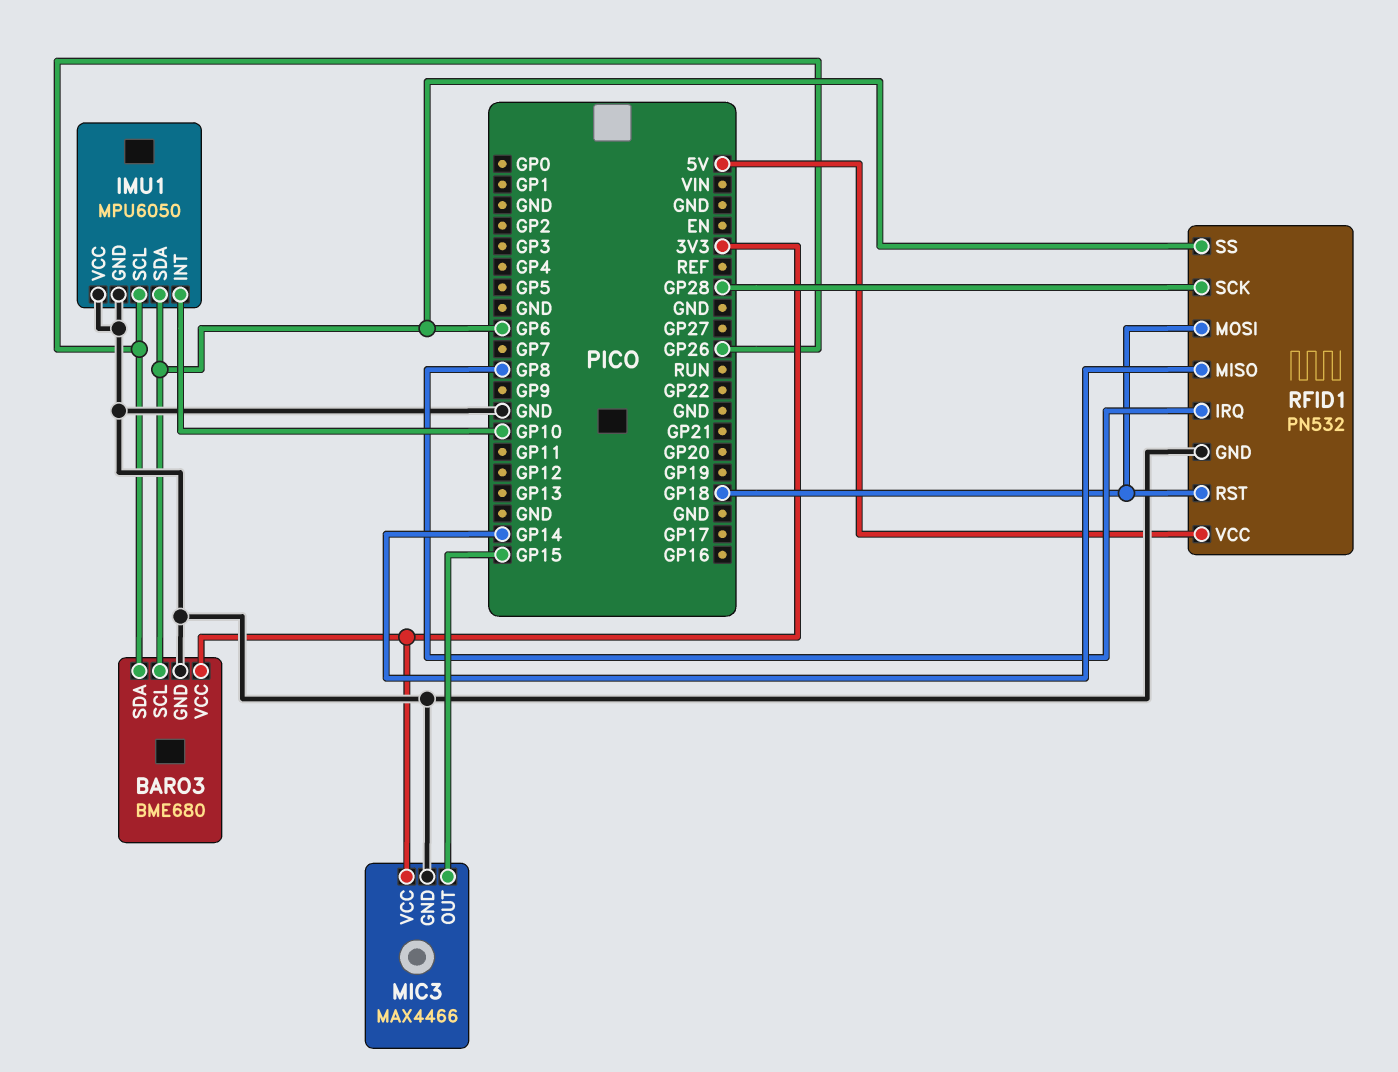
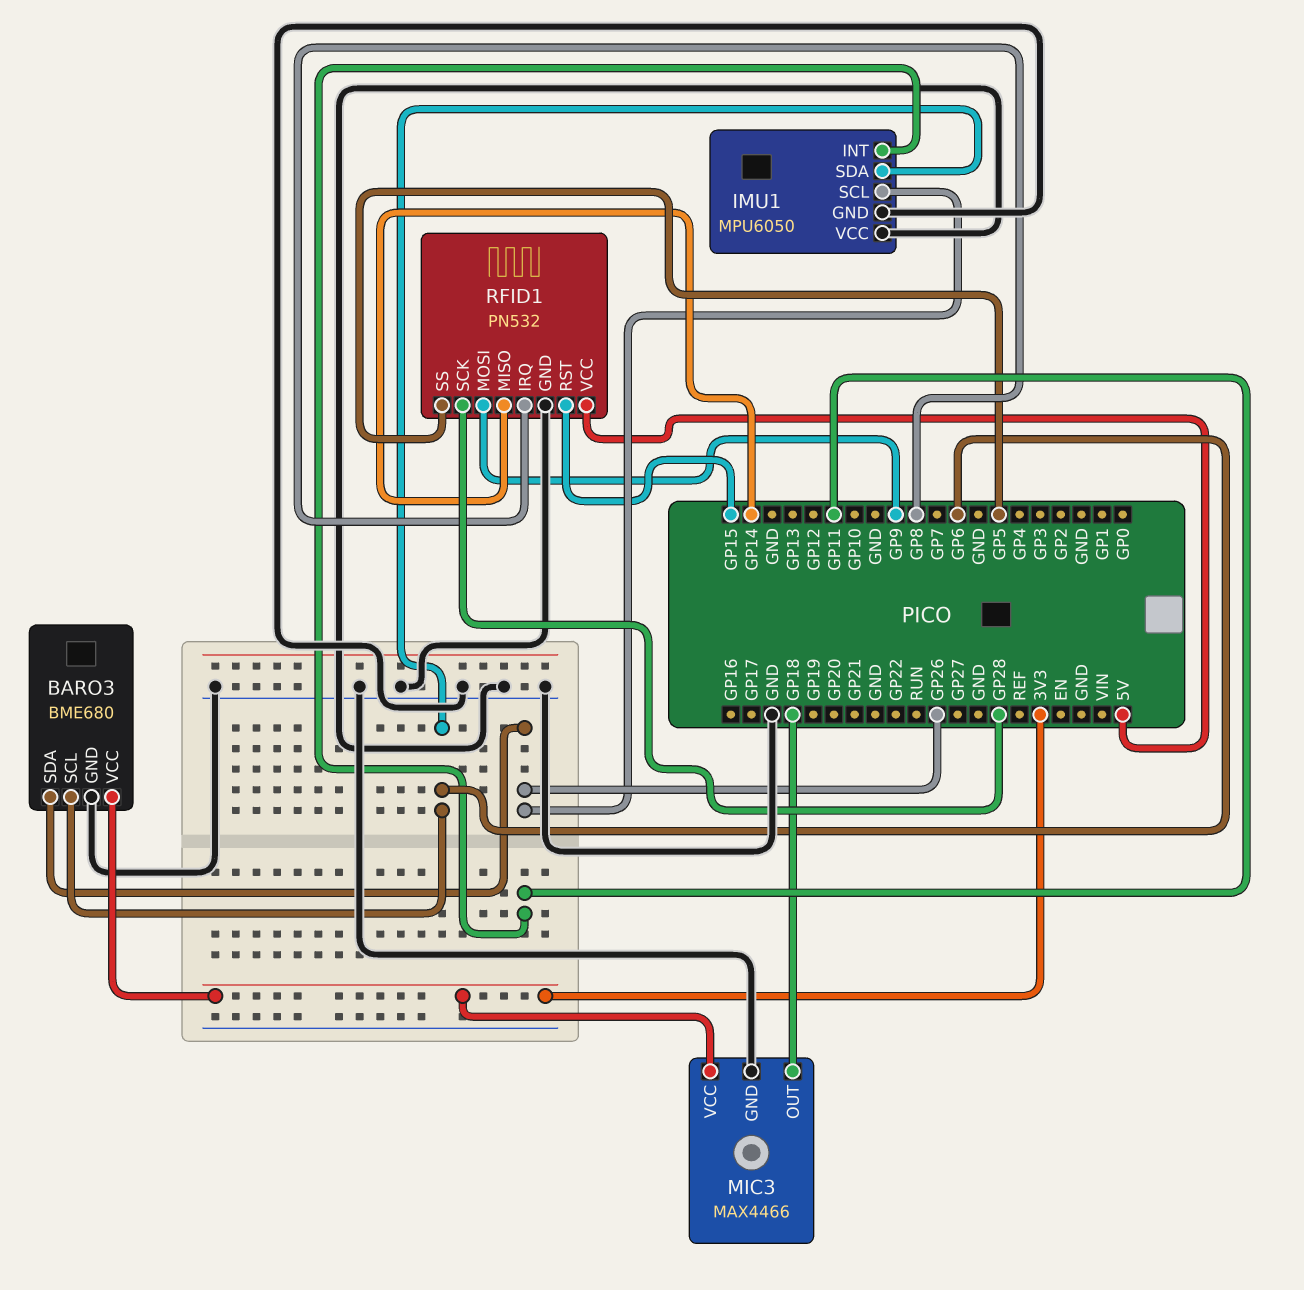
IMU1 pin INT: GP10 -> GP11
MIC3 pin OUT: GP15 -> GP18
RFID1 pin MOSI: GP18 -> GP9
RFID1 pin RST: GP18 -> GP15
RFID1 pin SS: GP6 -> GP5

